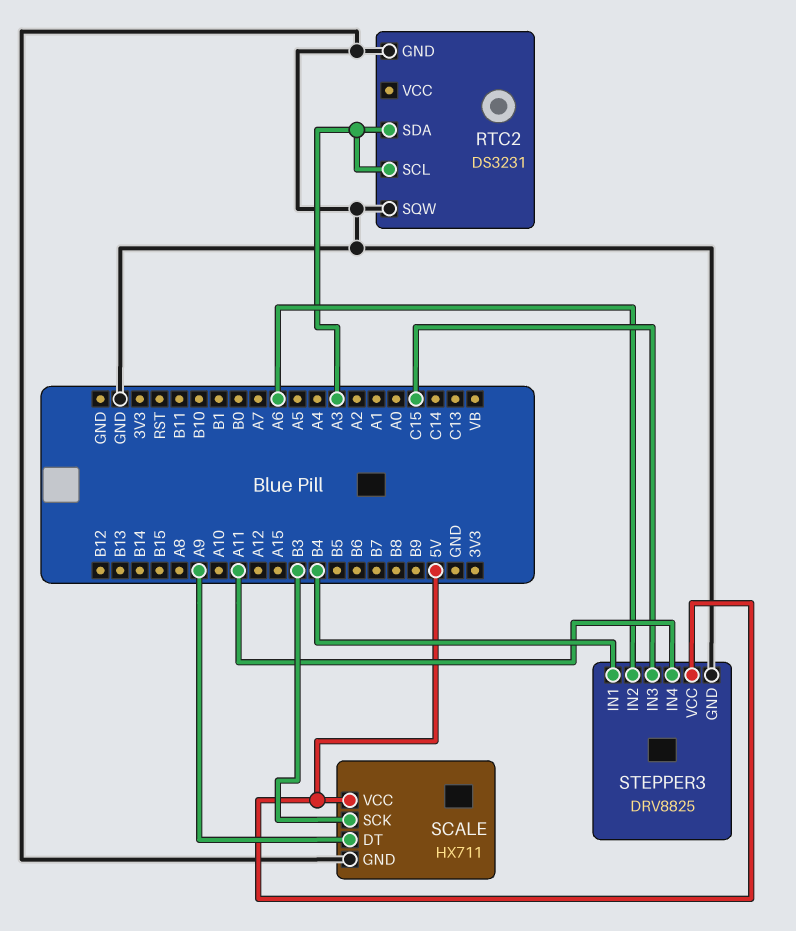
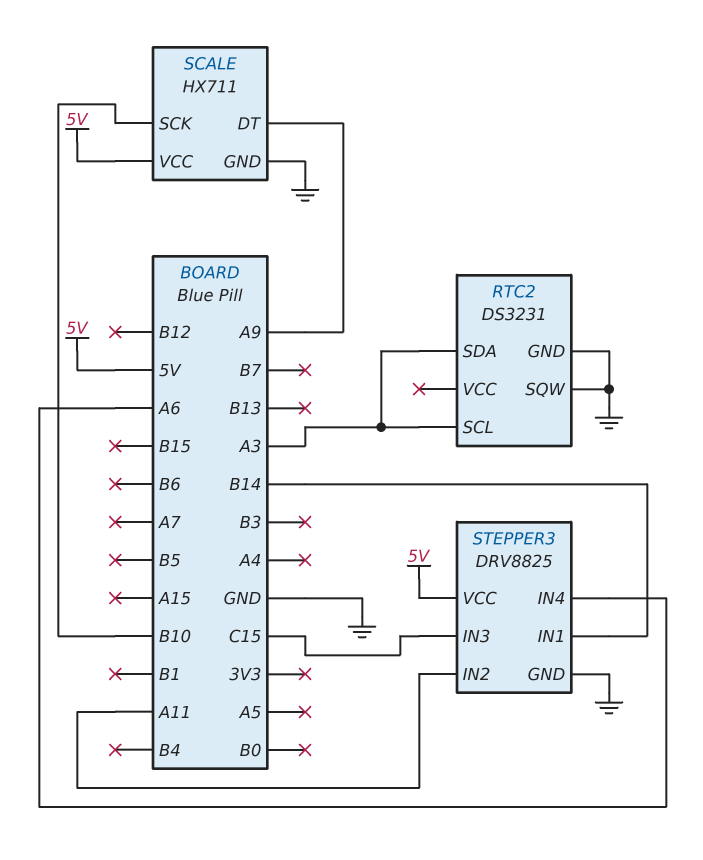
SCALE pin SCK: B3 -> B10
STEPPER3 pin IN1: B4 -> B14
STEPPER3 pin IN2: A6 -> A11
STEPPER3 pin IN4: A11 -> A6

